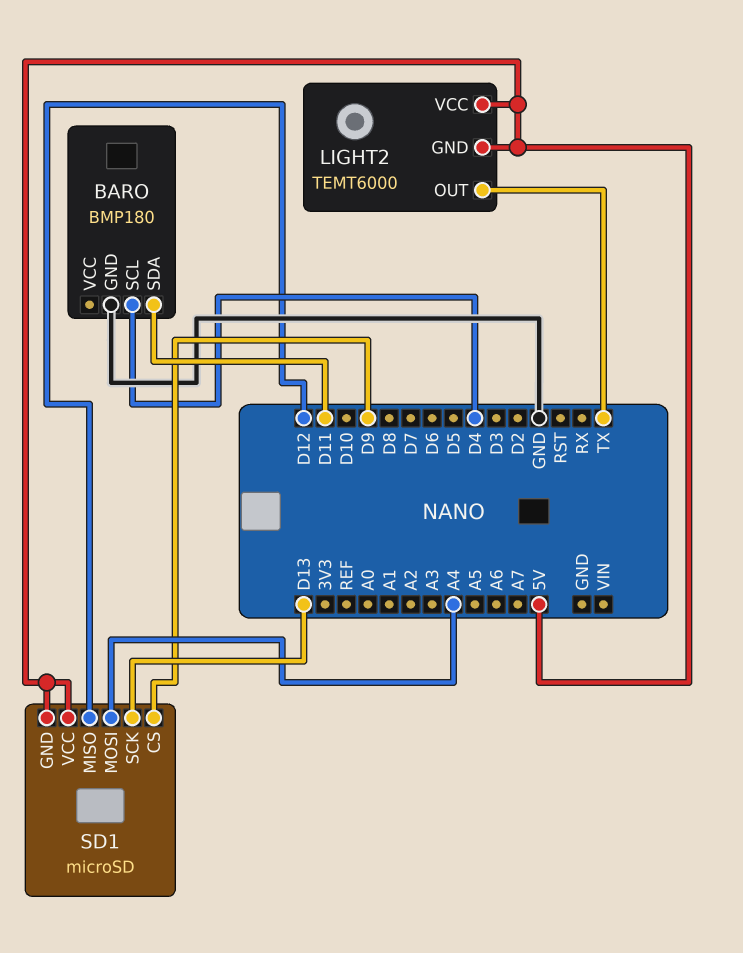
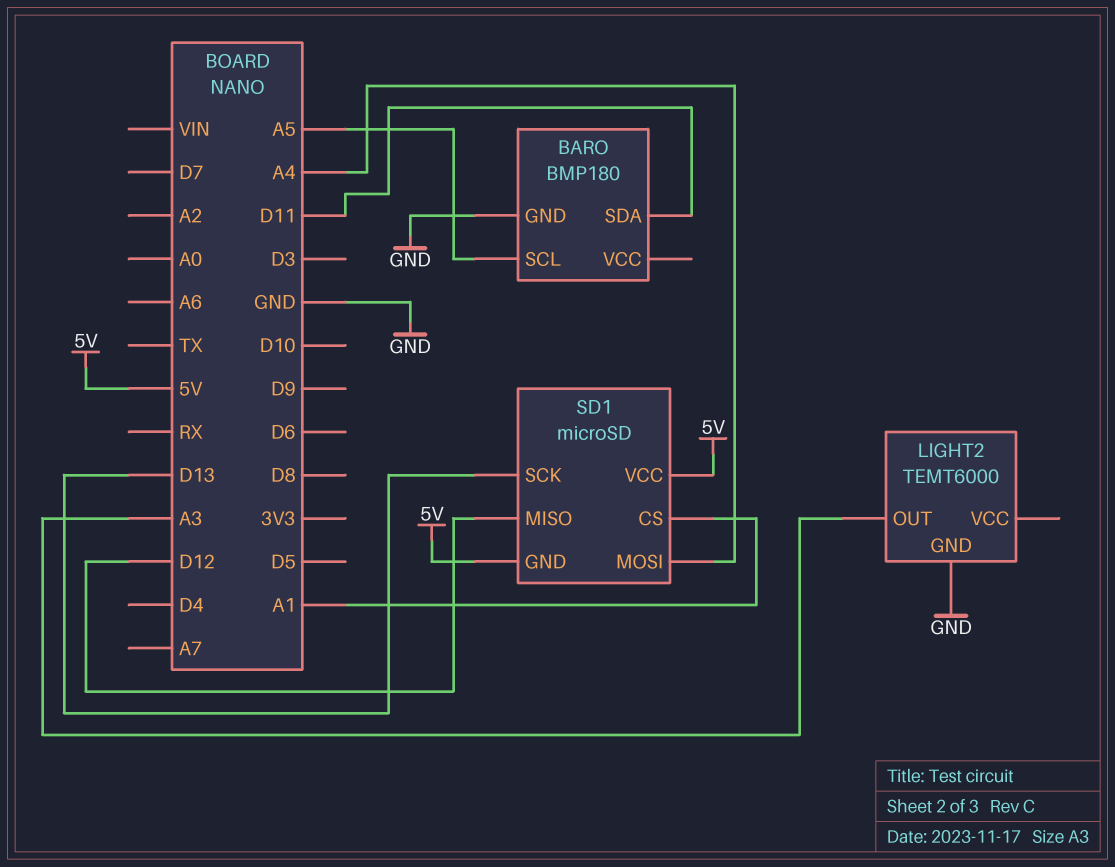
BARO pin SCL: D4 -> A5
LIGHT2 pin GND: 5V -> GND
LIGHT2 pin OUT: TX -> A3
LIGHT2 pin VCC: 5V -> none
SD1 pin CS: D9 -> A1

